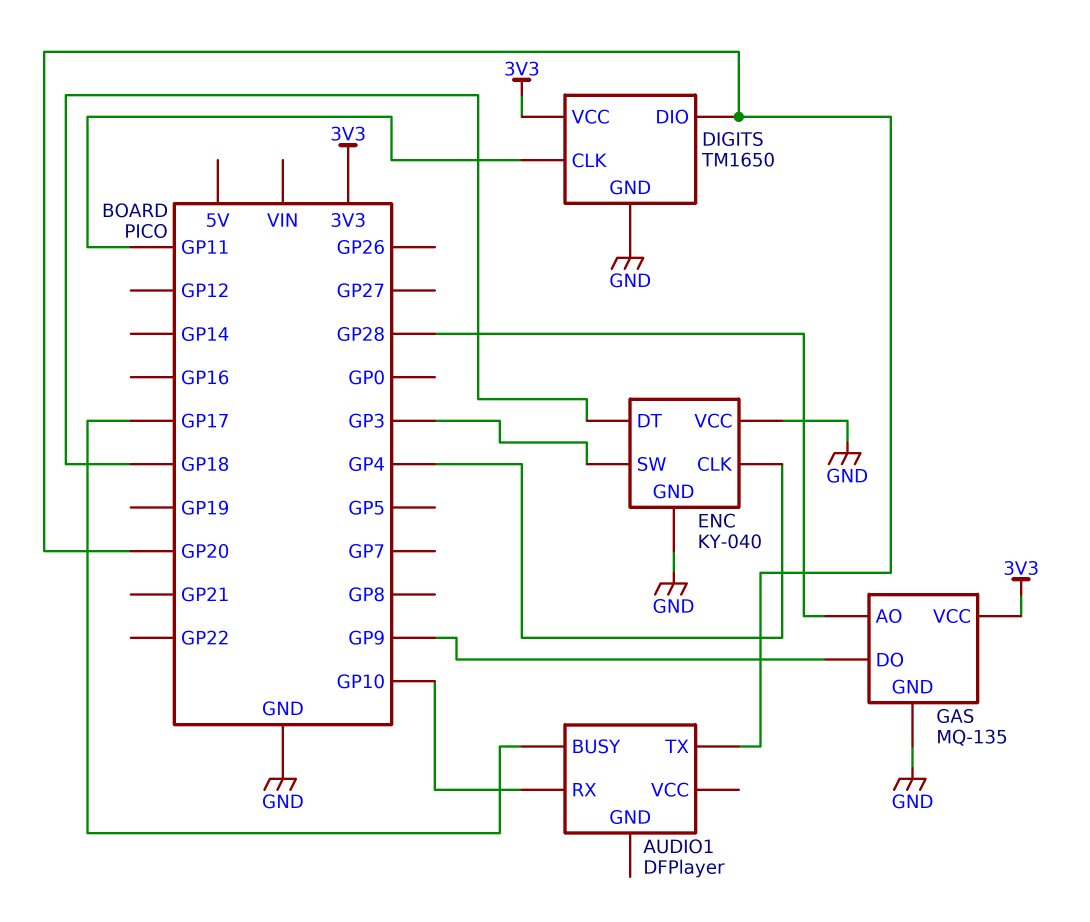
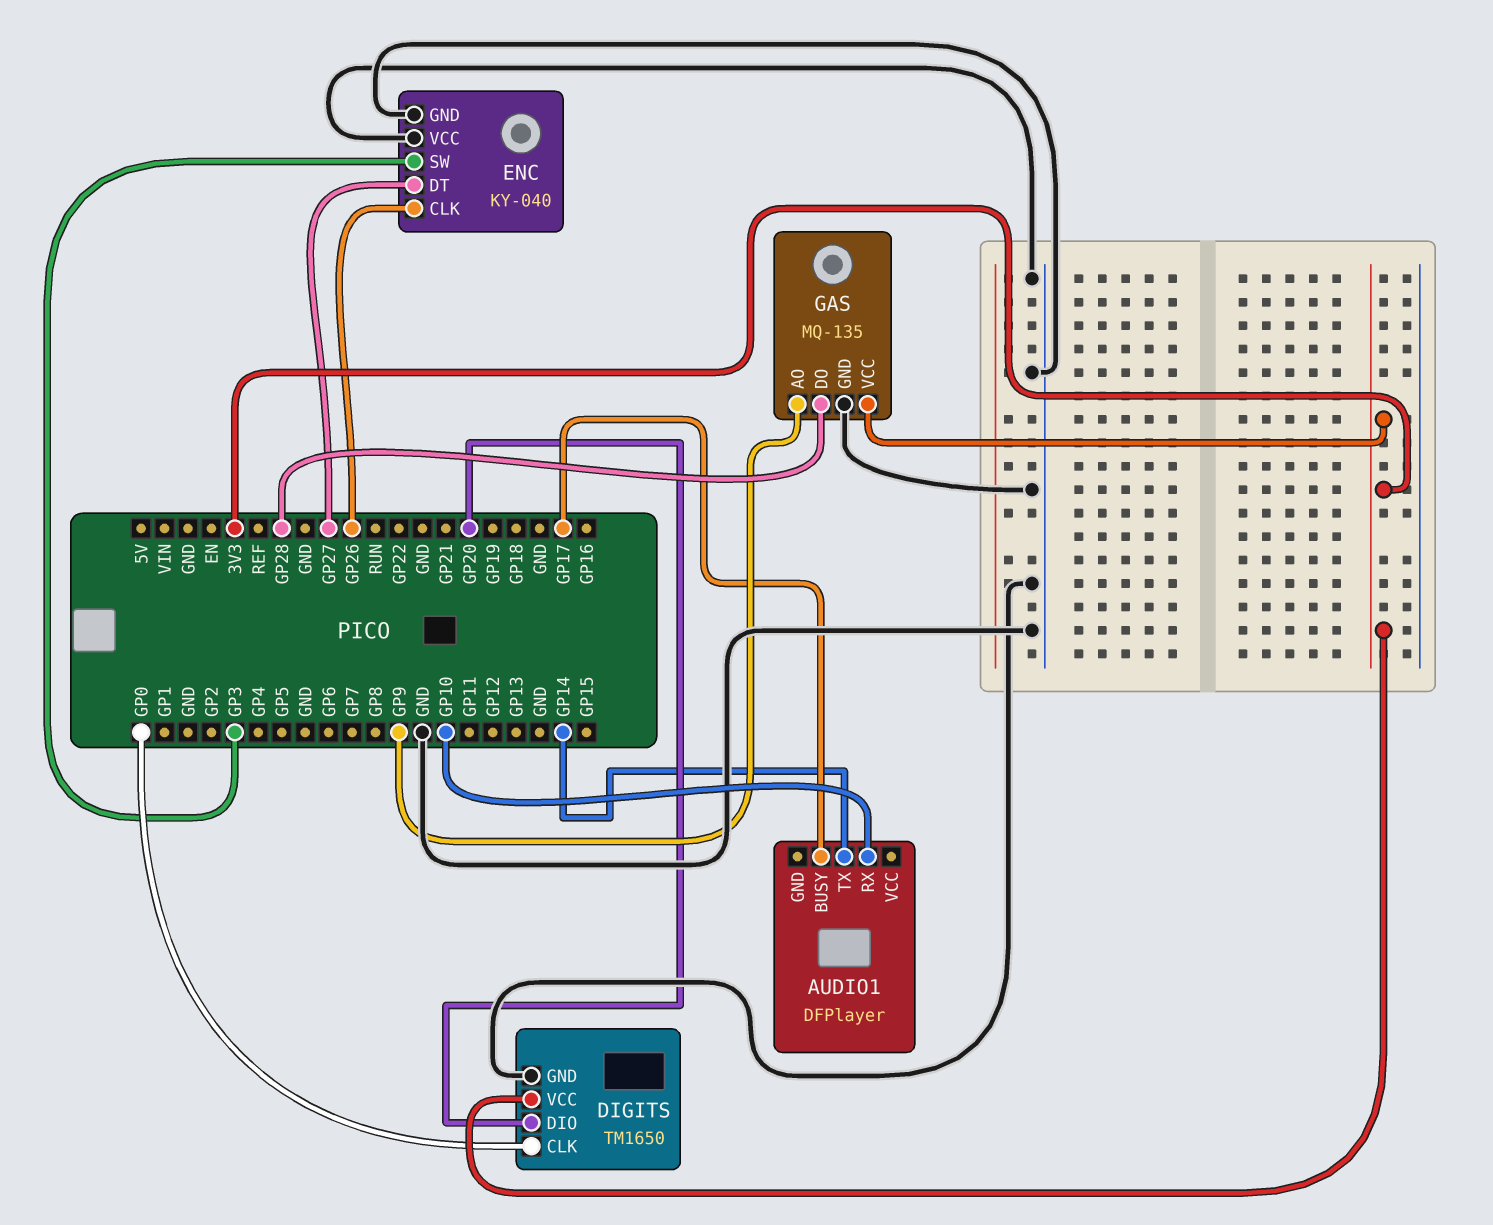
AUDIO1 pin TX: GP20 -> GP14
DIGITS pin CLK: GP11 -> GP0
ENC pin CLK: GP4 -> GP26
ENC pin DT: GP18 -> GP27
GAS pin AO: GP28 -> GP9
GAS pin DO: GP9 -> GP28

